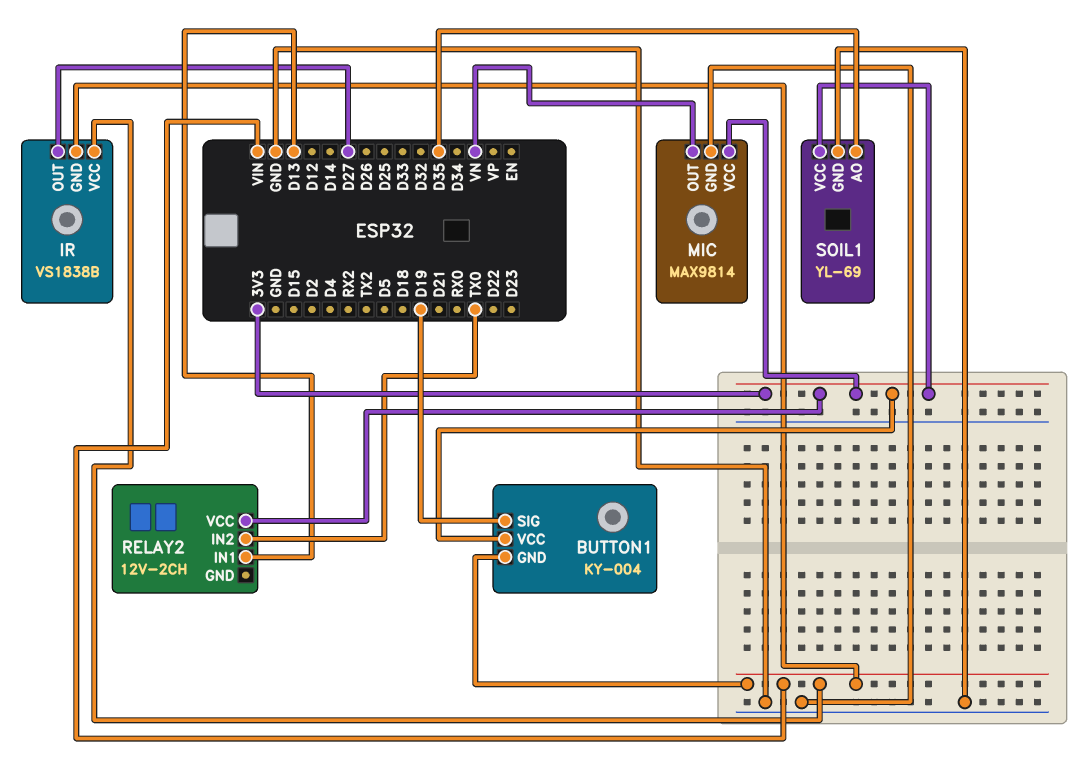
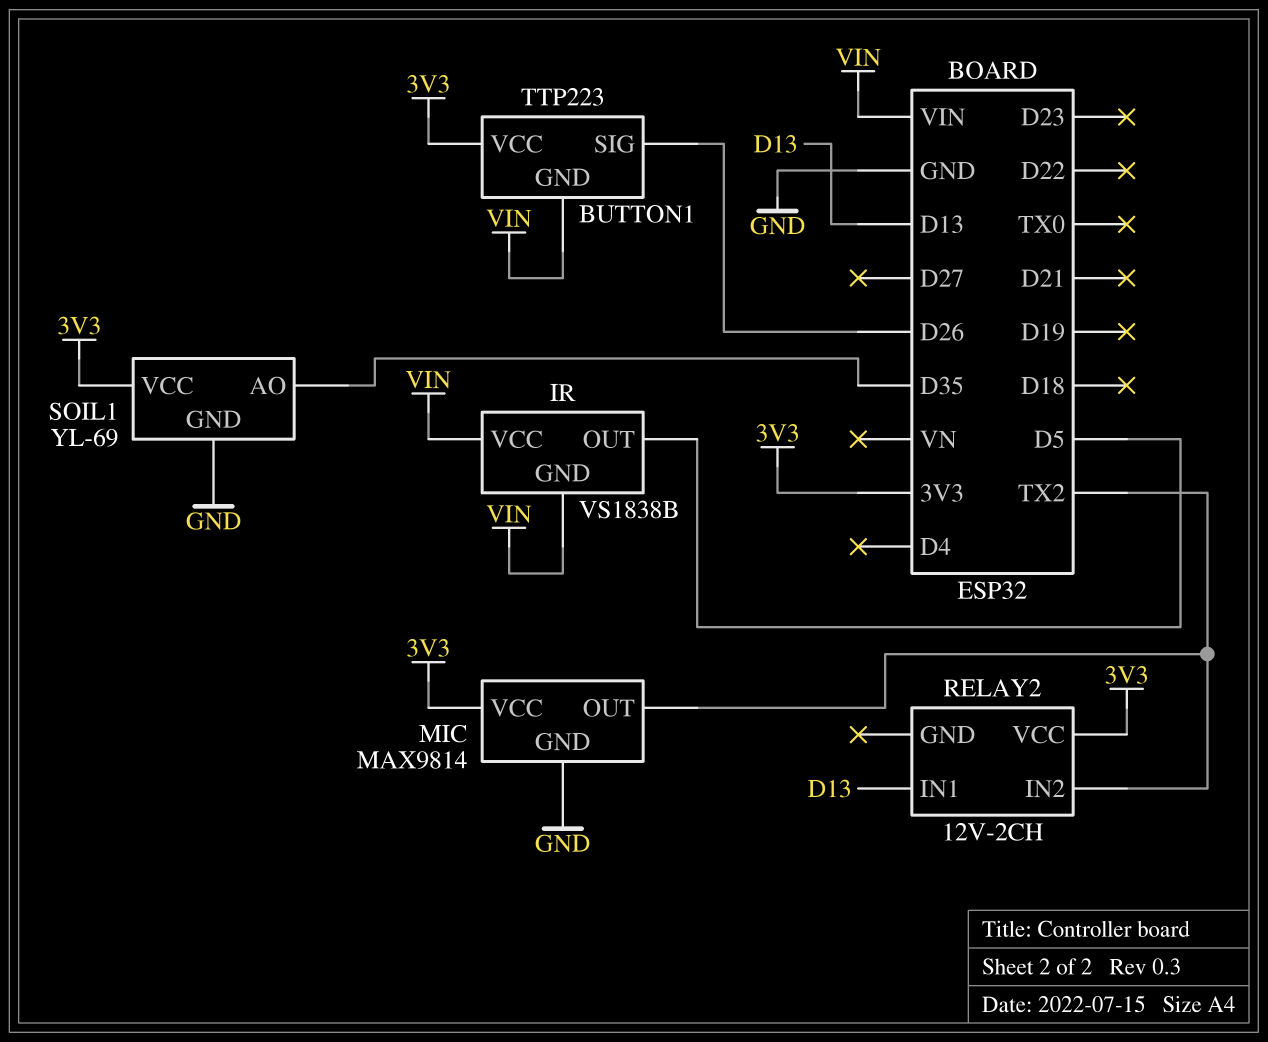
BUTTON1: KY-004 -> TTP223
BUTTON1 pin SIG: D19 -> D26
IR pin OUT: D27 -> D5
MIC pin OUT: VN -> TX2
RELAY2 pin IN2: TX0 -> TX2

